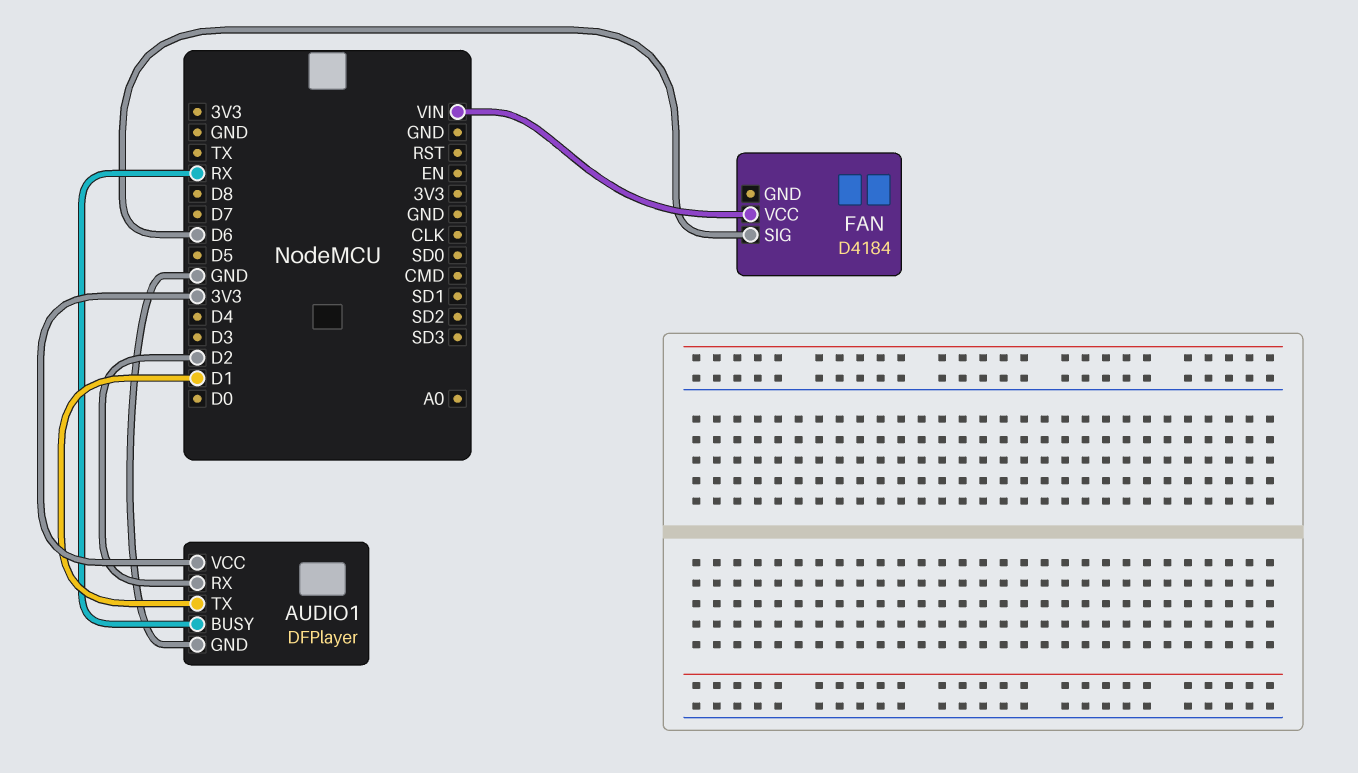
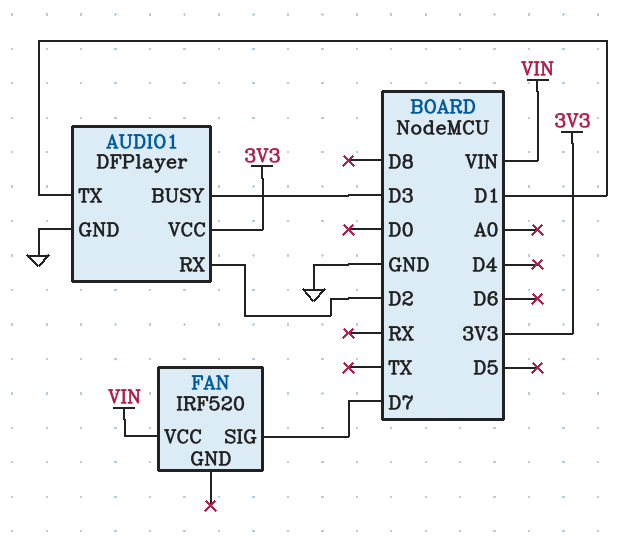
AUDIO1 pin BUSY: RX -> D3
FAN: D4184 -> IRF520
FAN pin SIG: D6 -> D7

